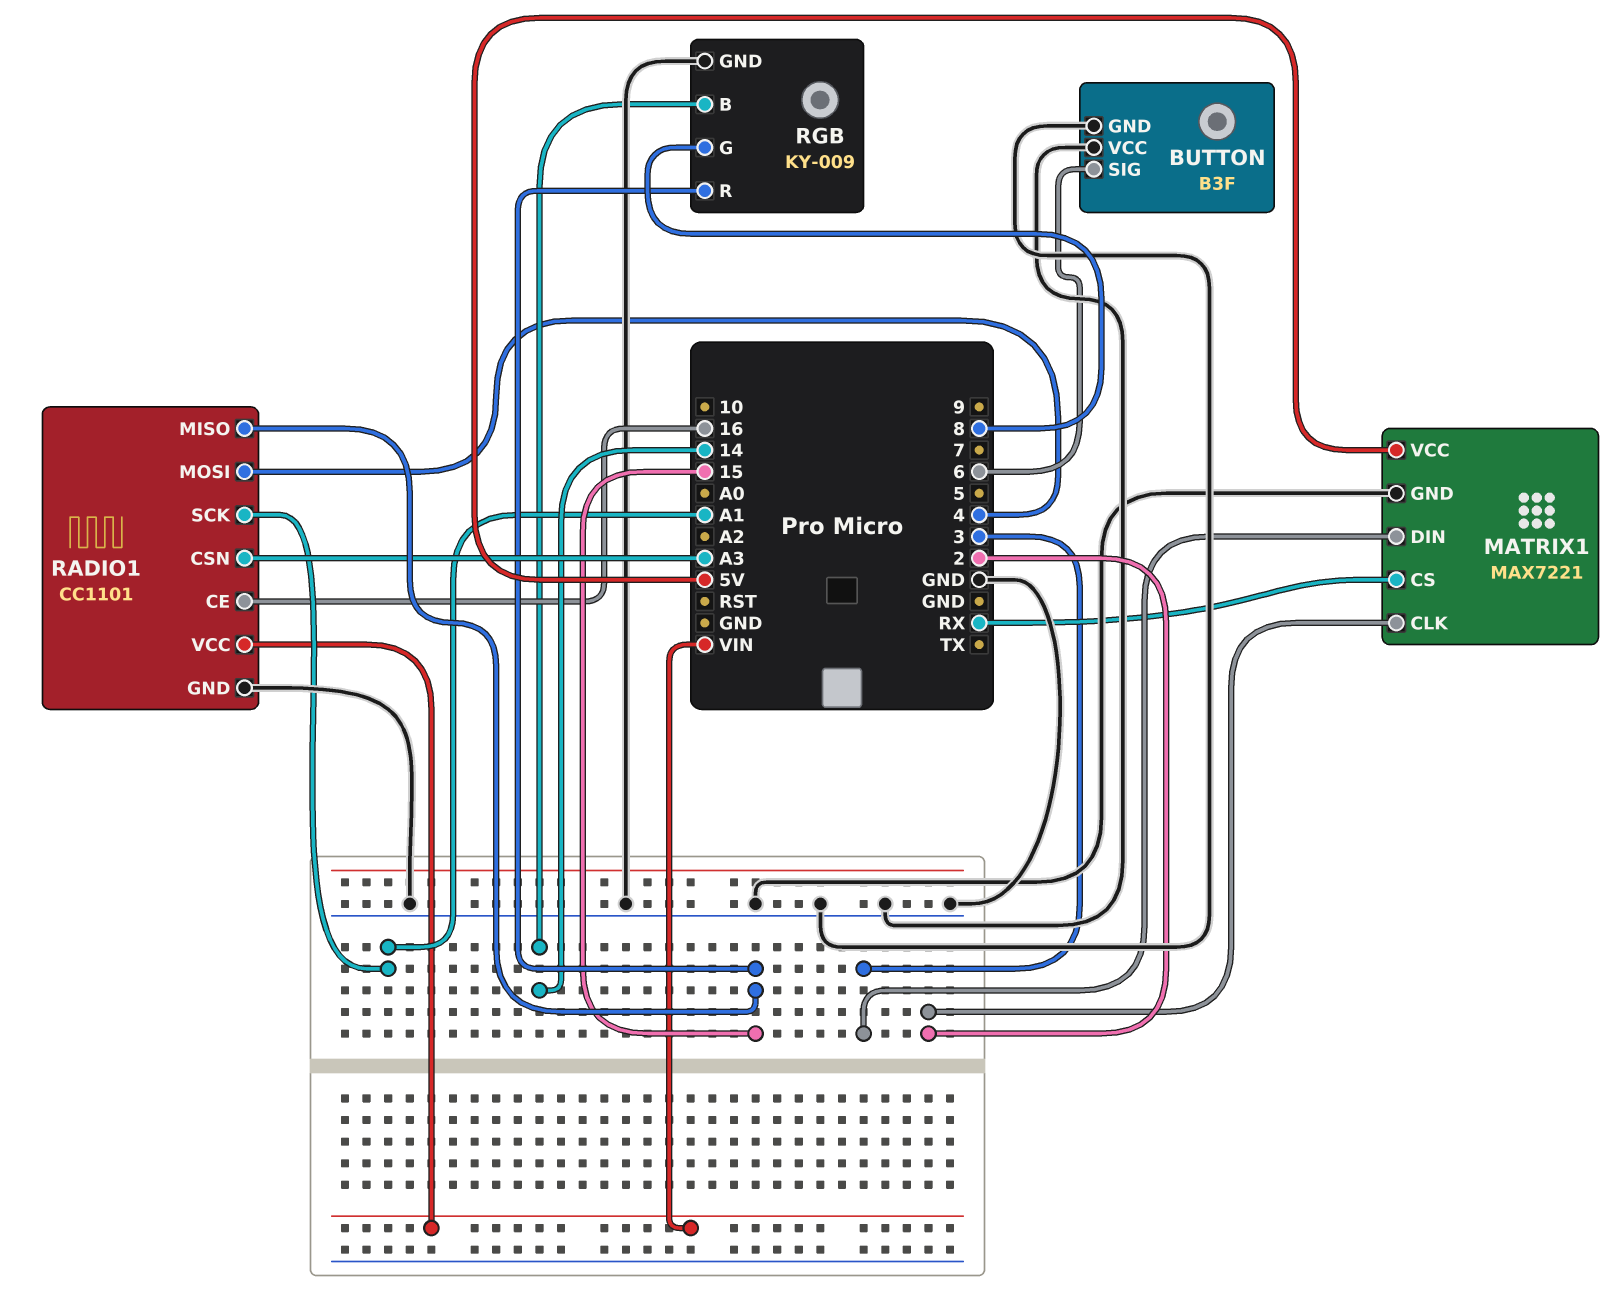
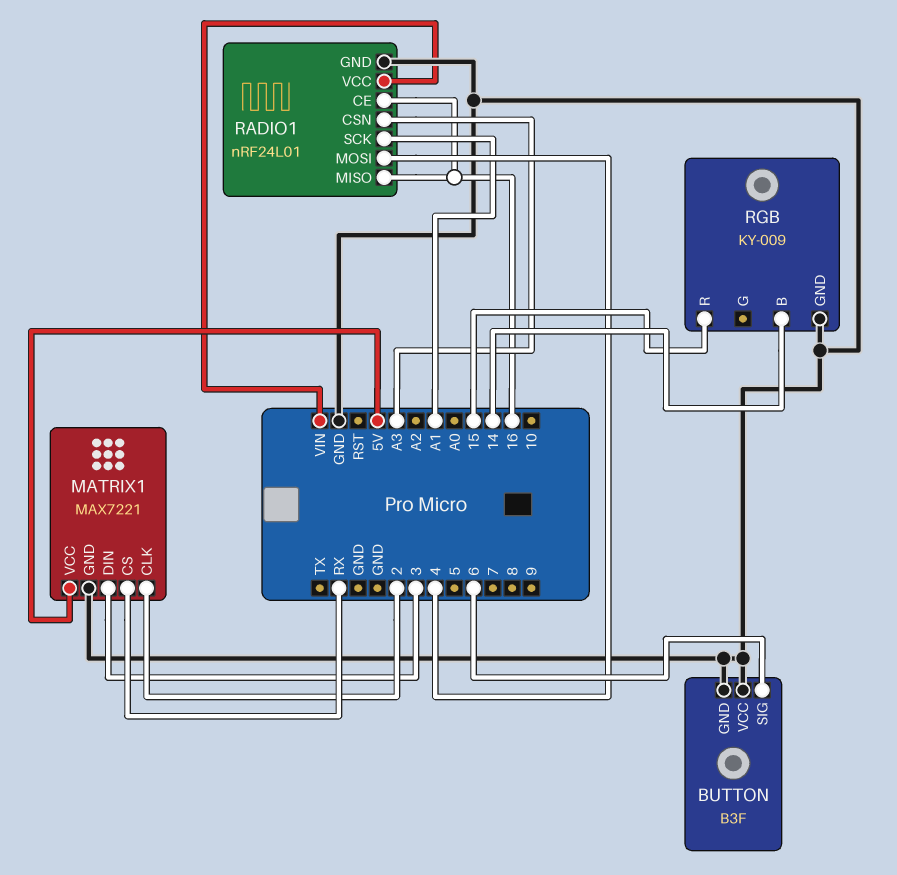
RADIO1: CC1101 -> nRF24L01
RADIO1 pin MISO: 15 -> 16
RGB pin G: 8 -> none

